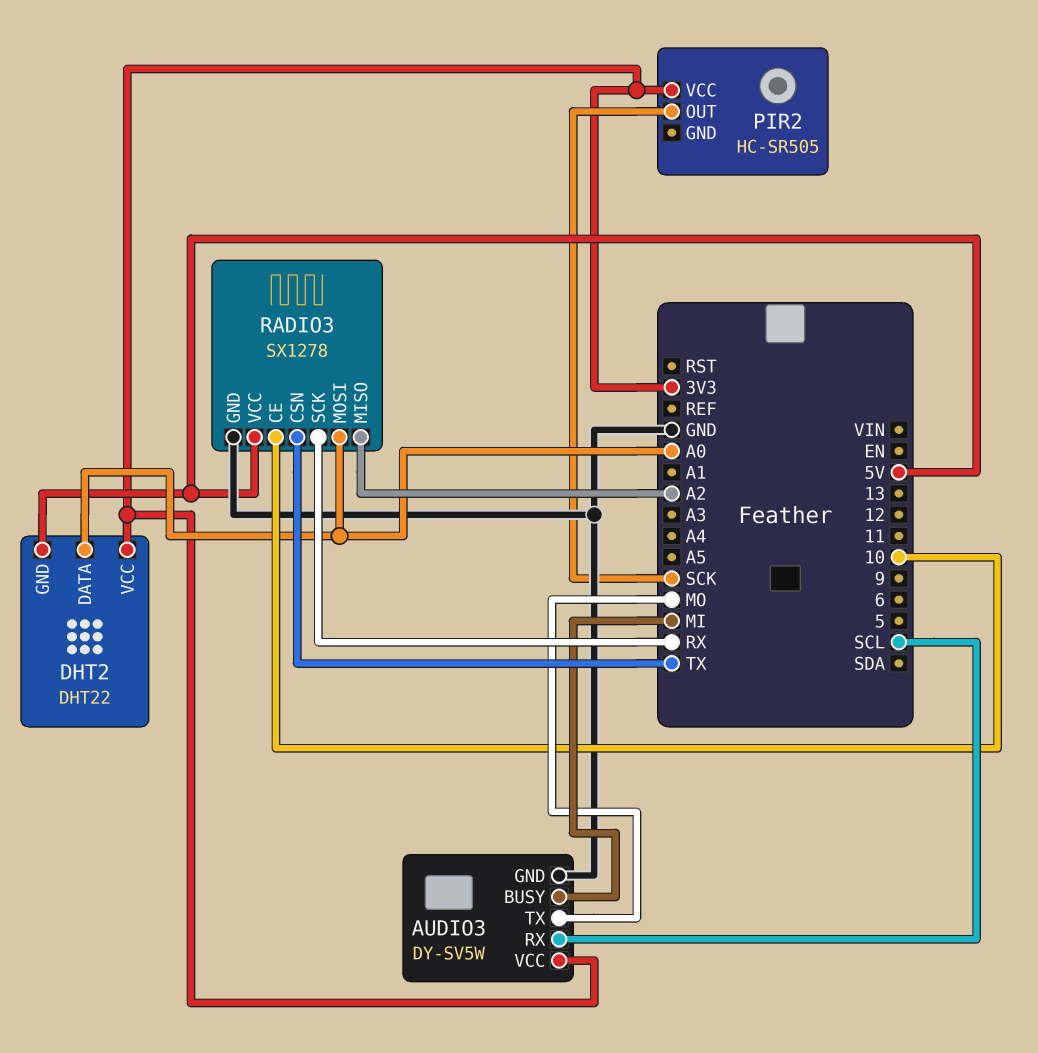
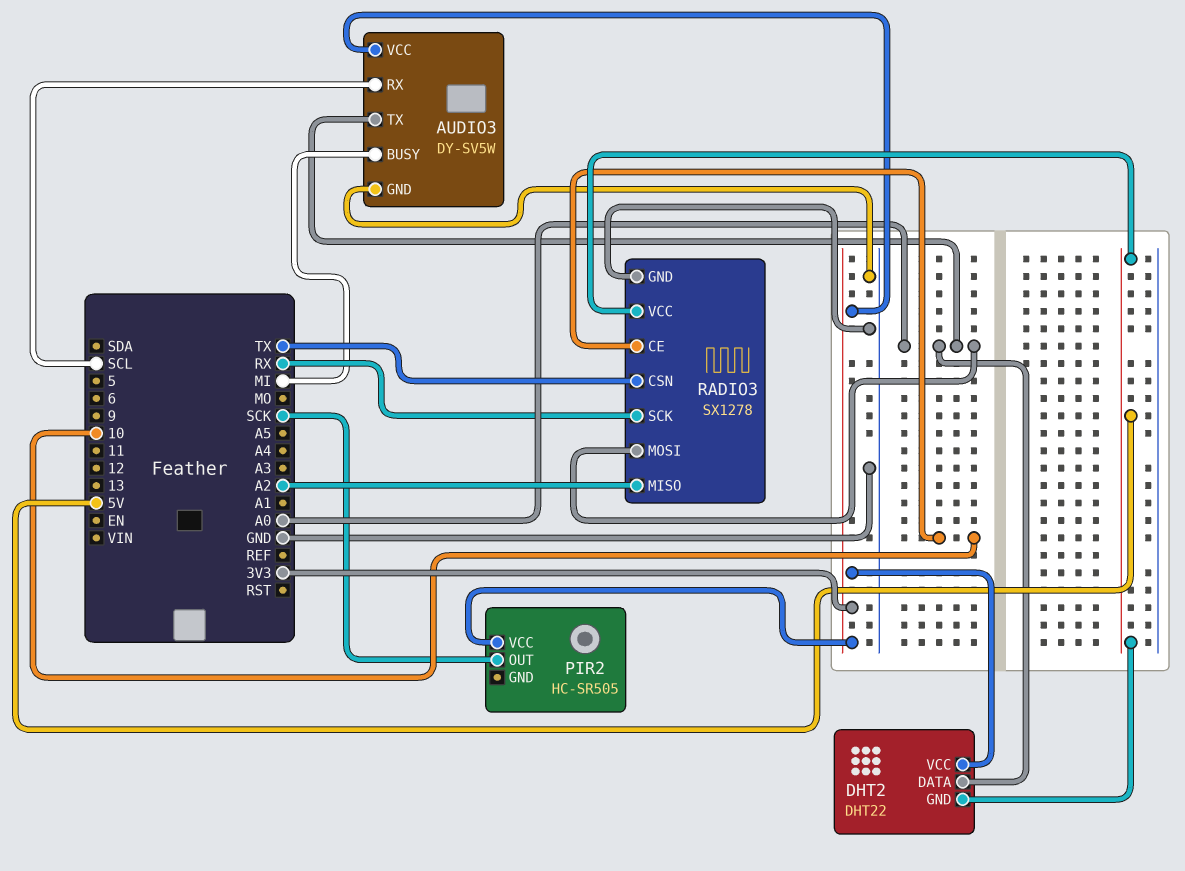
AUDIO3 pin TX: MO -> A0

